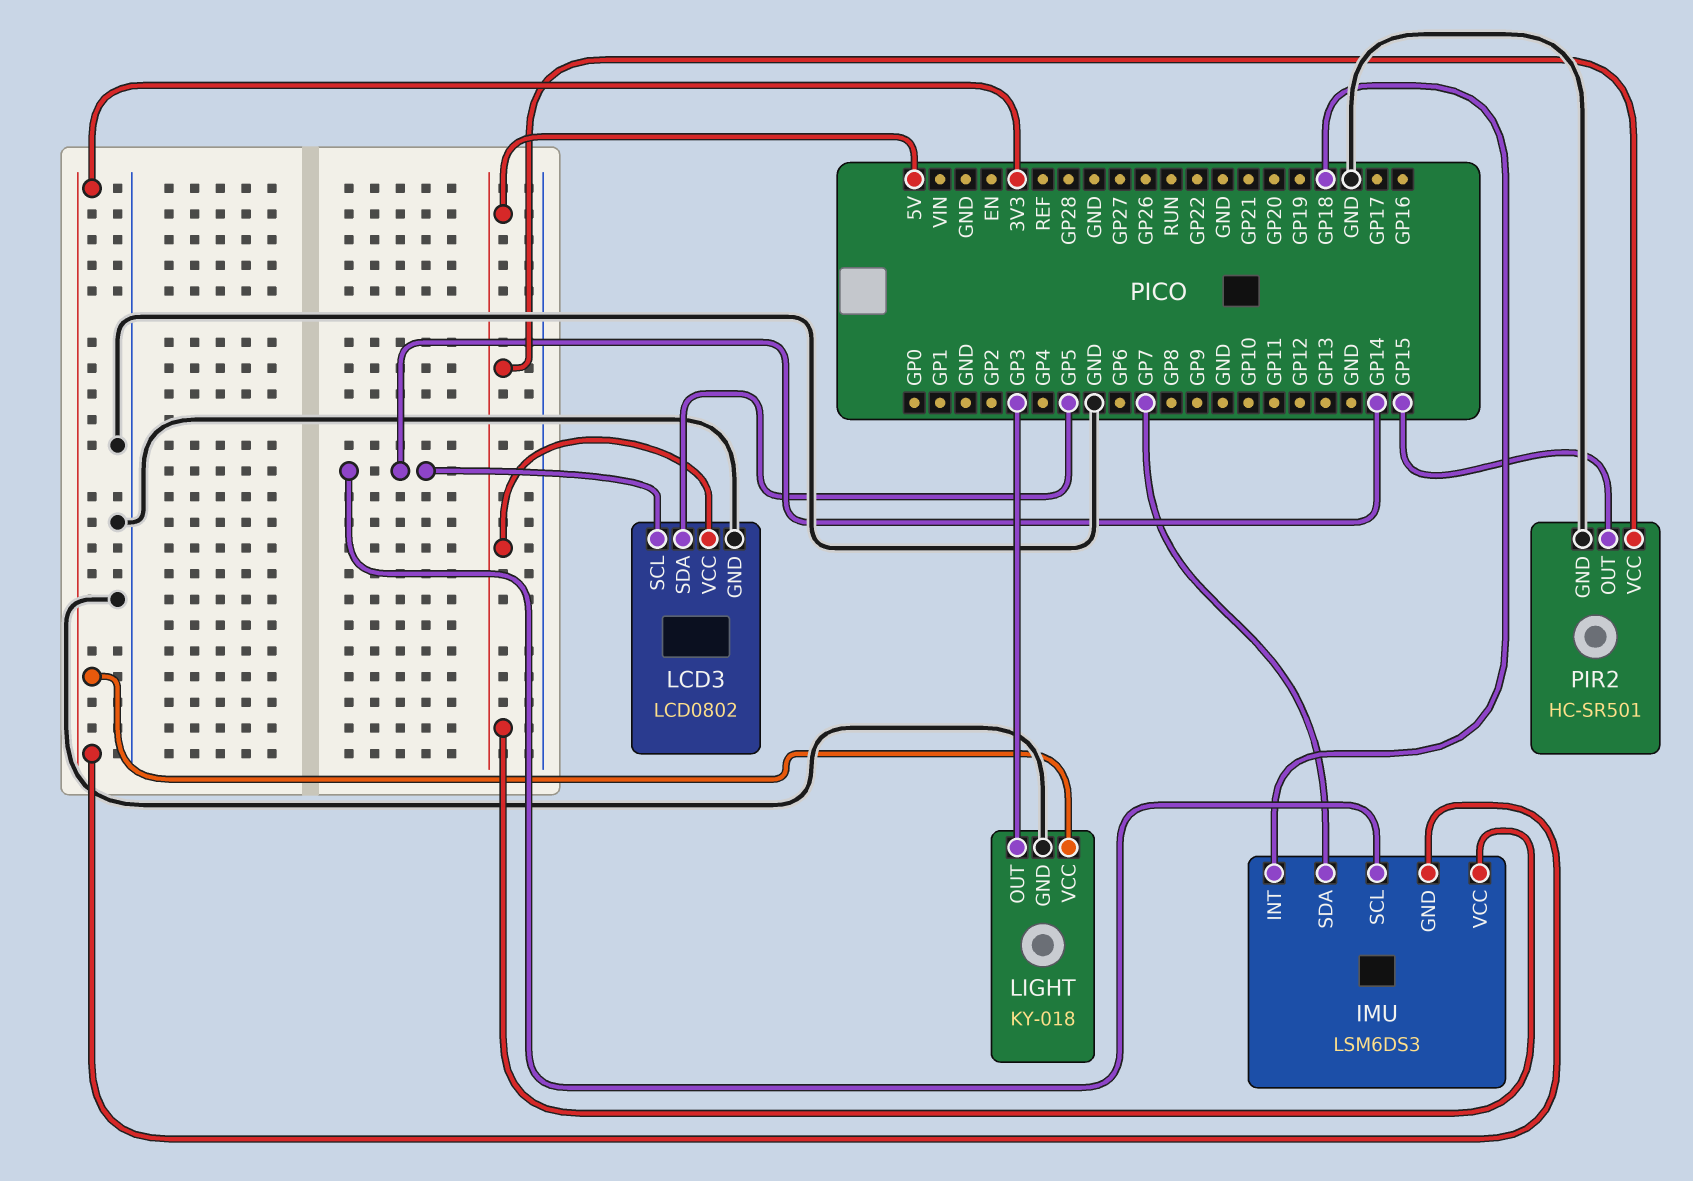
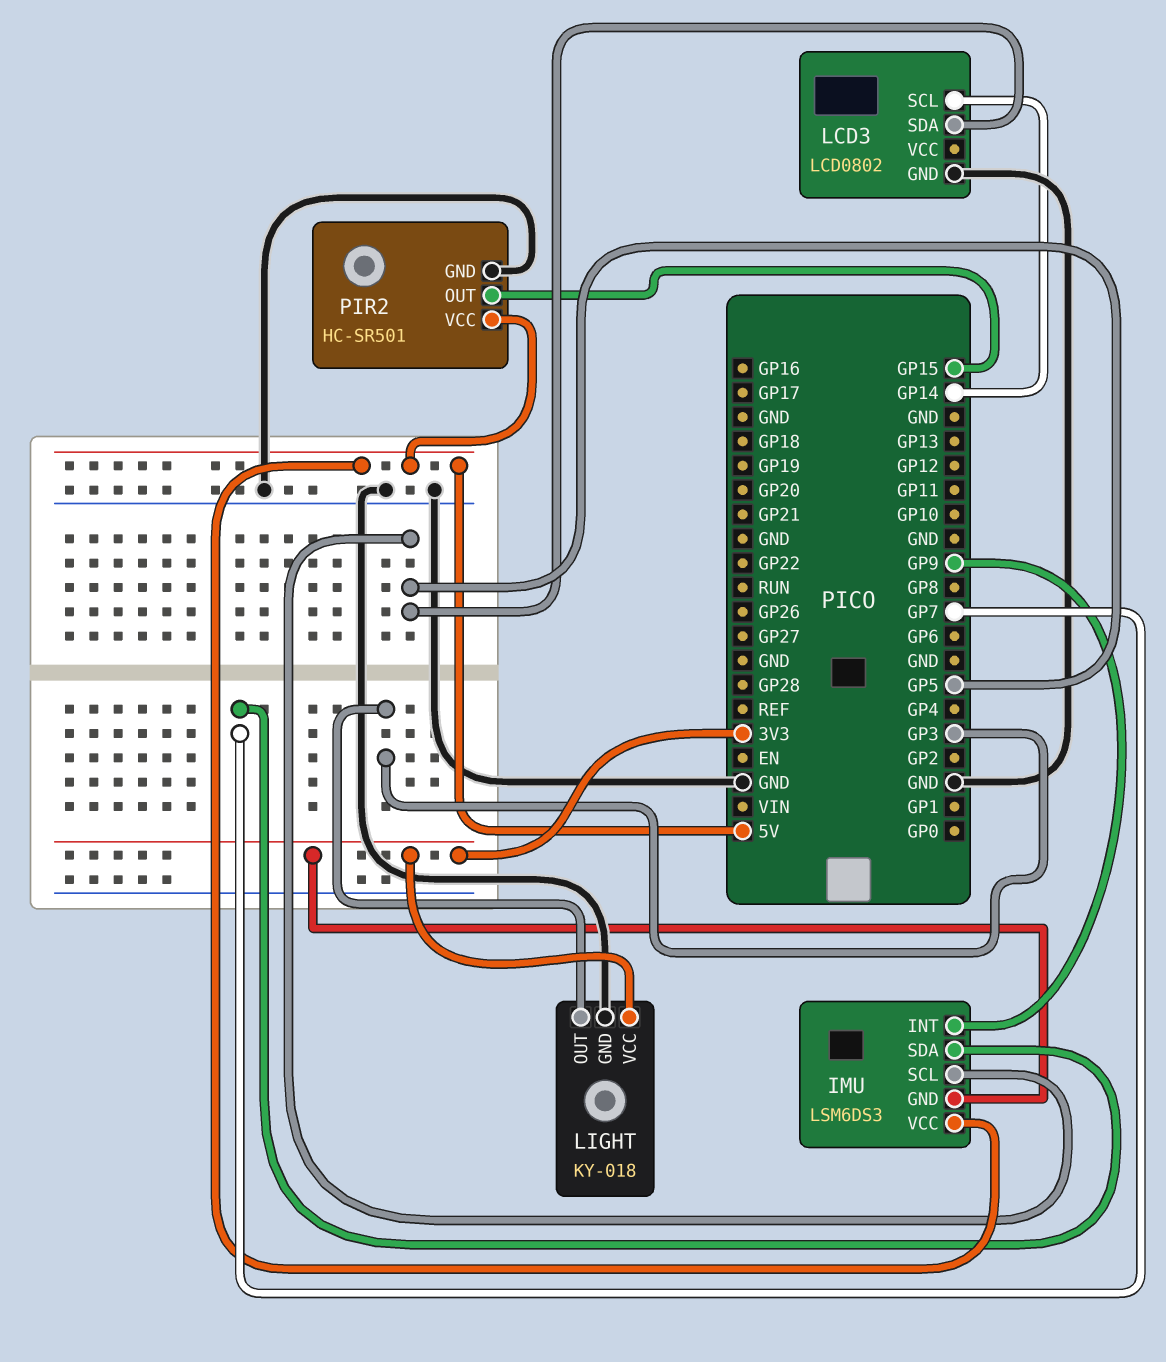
IMU pin INT: GP18 -> GP9
IMU pin SCL: GP14 -> GP5
LCD3 pin VCC: 5V -> none

